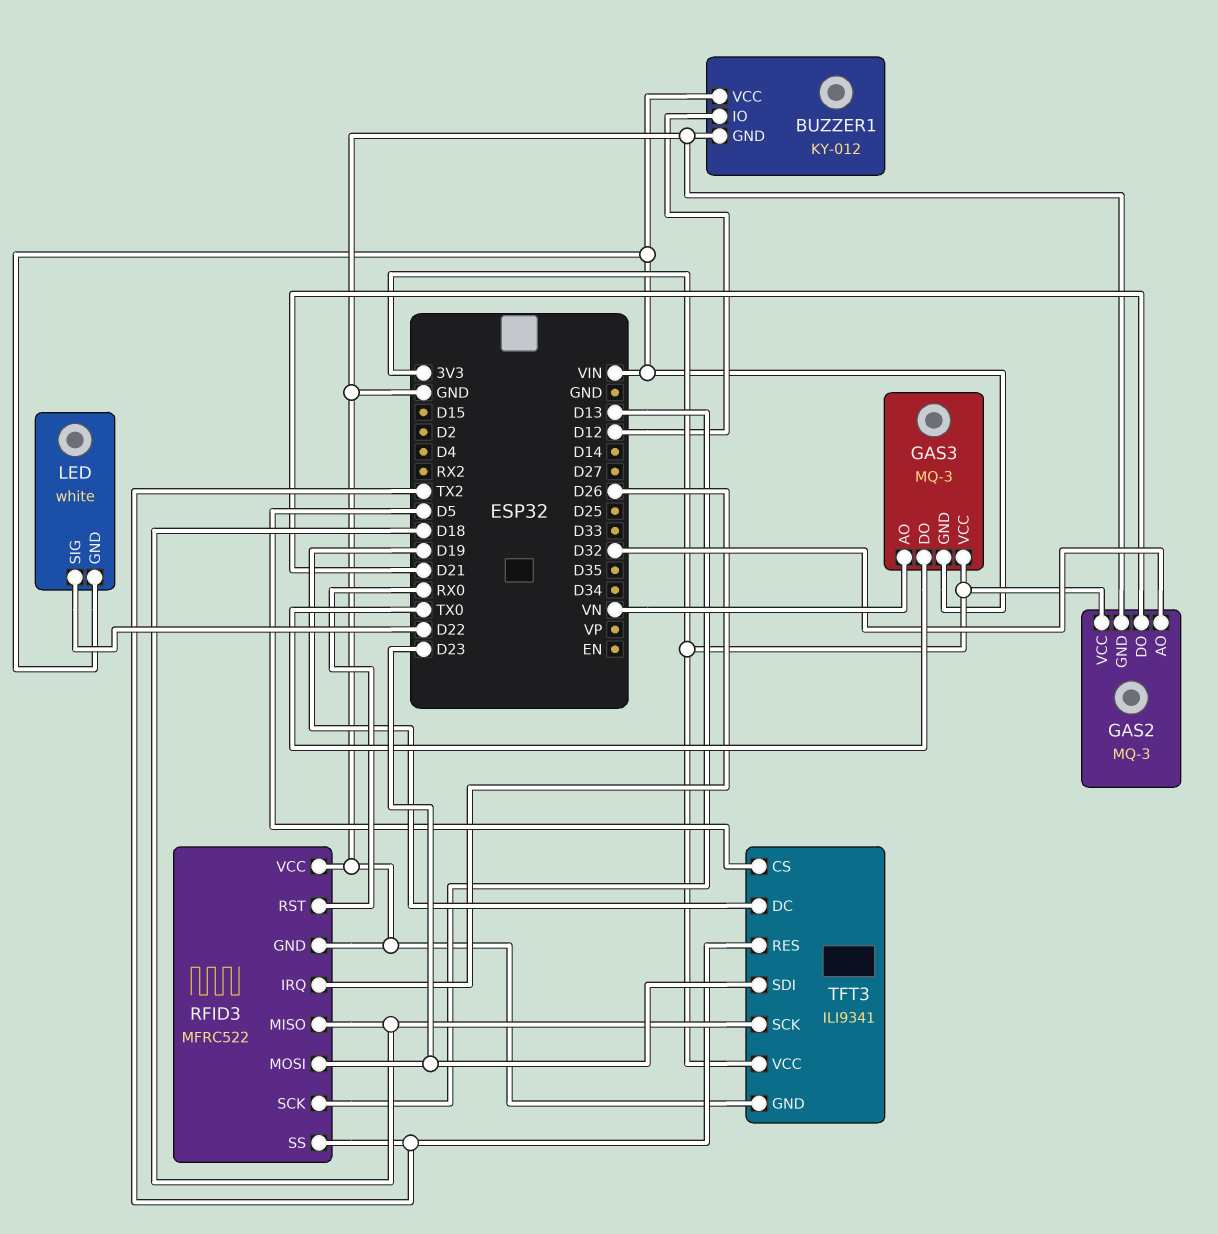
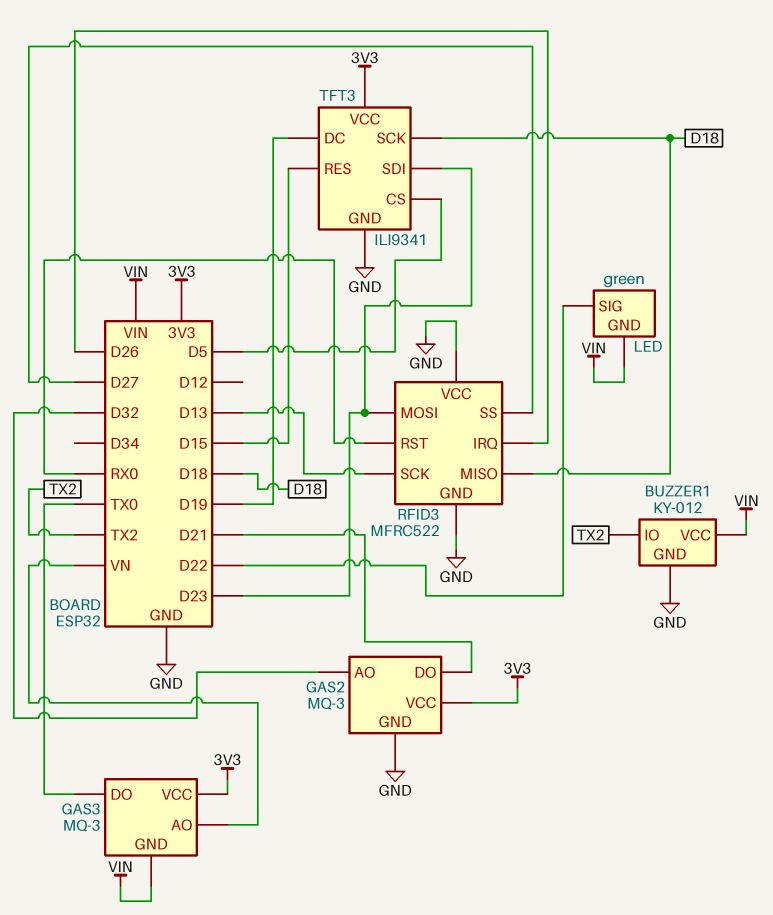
BUZZER1 pin IO: D12 -> TX2
LED: white -> green
RFID3 pin SS: TX2 -> D27
TFT3 pin RES: TX2 -> D15

